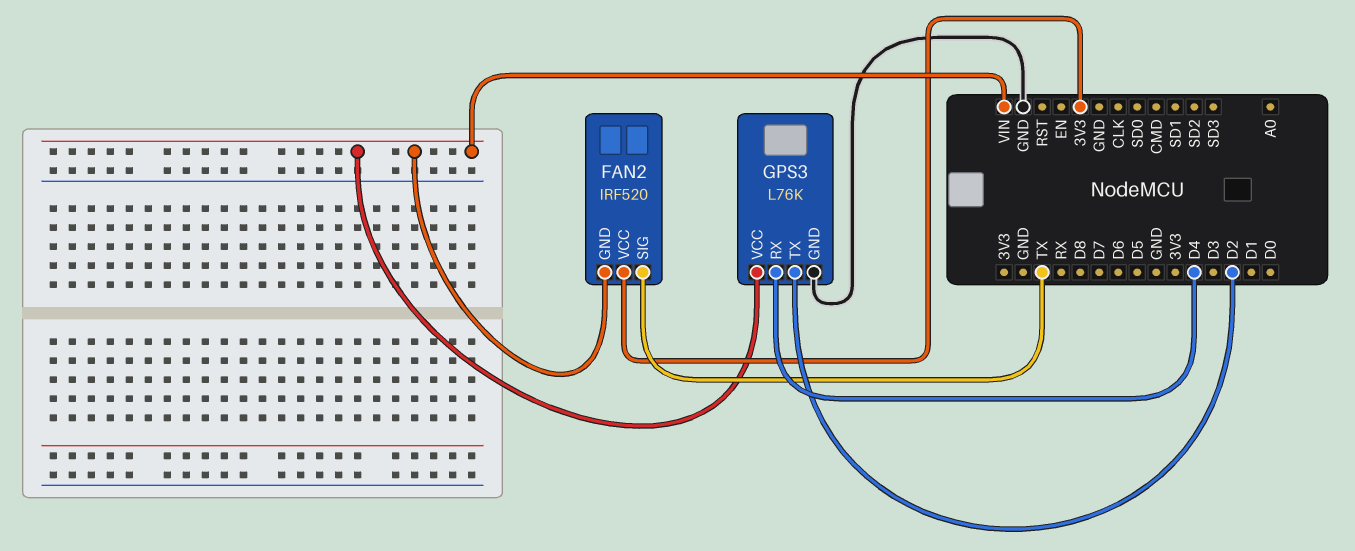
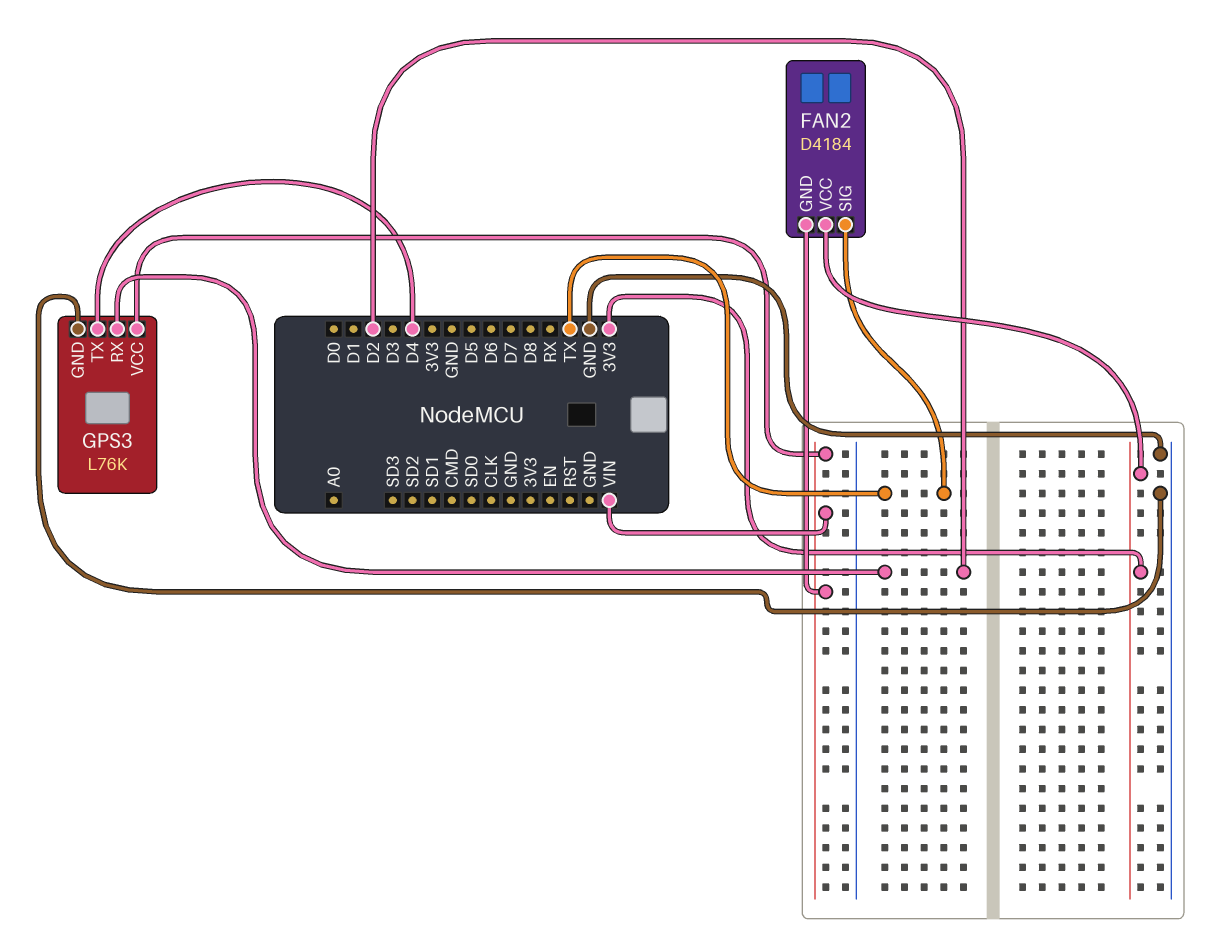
FAN2: IRF520 -> D4184
GPS3 pin RX: D4 -> D2
GPS3 pin TX: D2 -> D4

